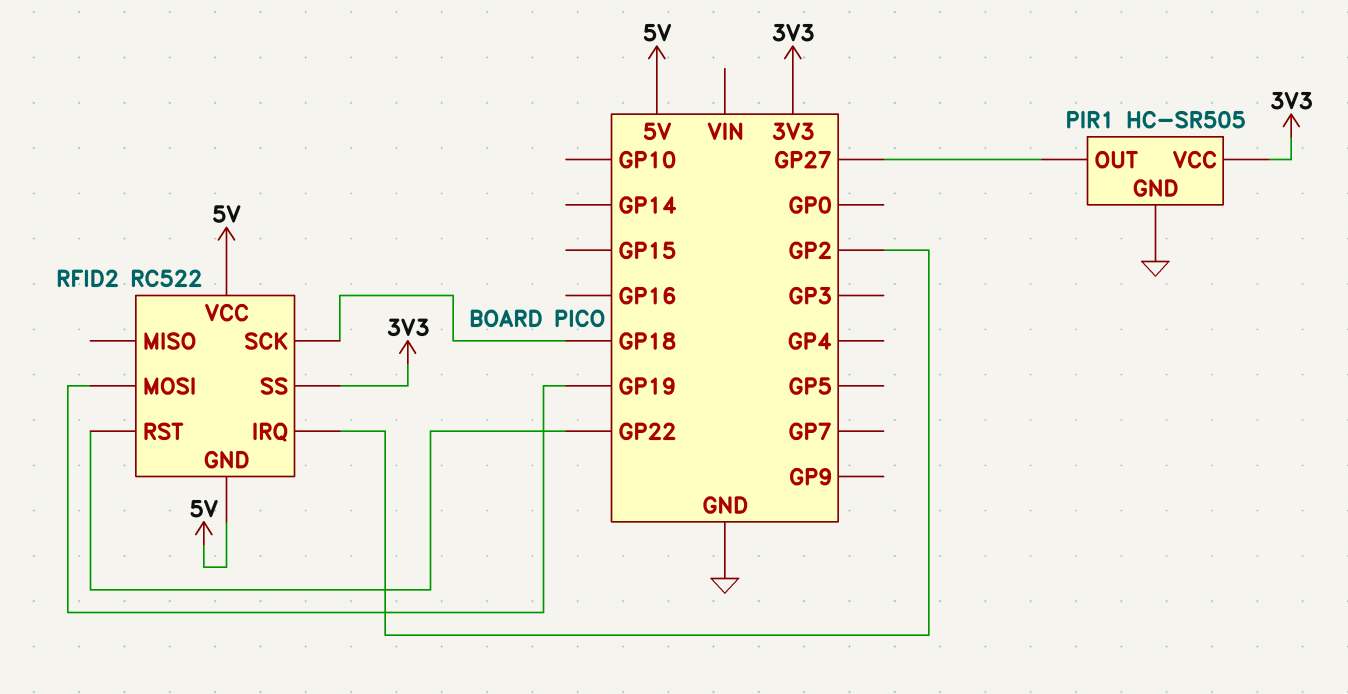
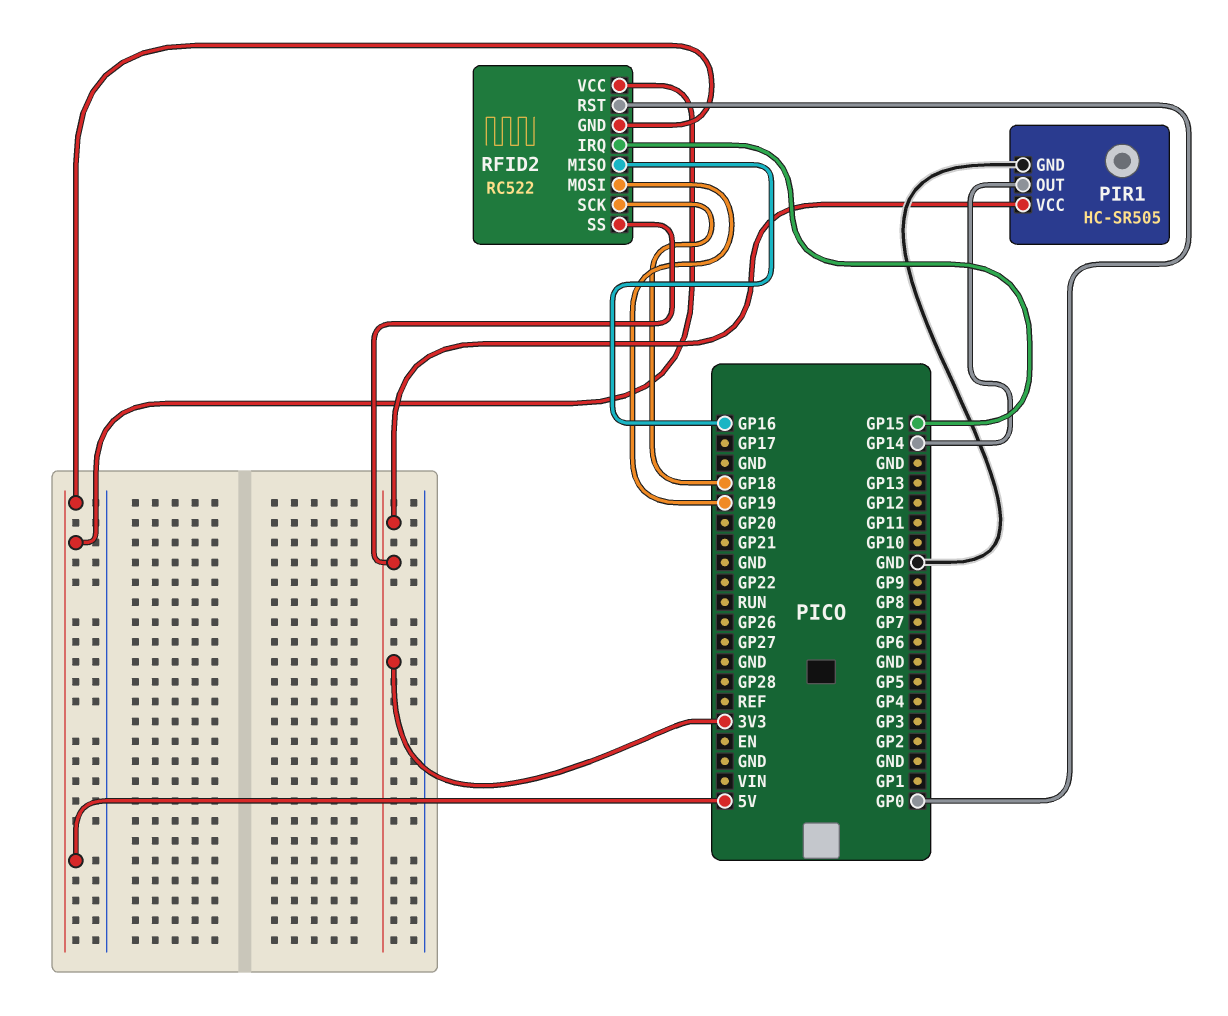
PIR1 pin OUT: GP27 -> GP14
RFID2 pin IRQ: GP2 -> GP15
RFID2 pin MISO: none -> GP16
RFID2 pin RST: GP22 -> GP0

